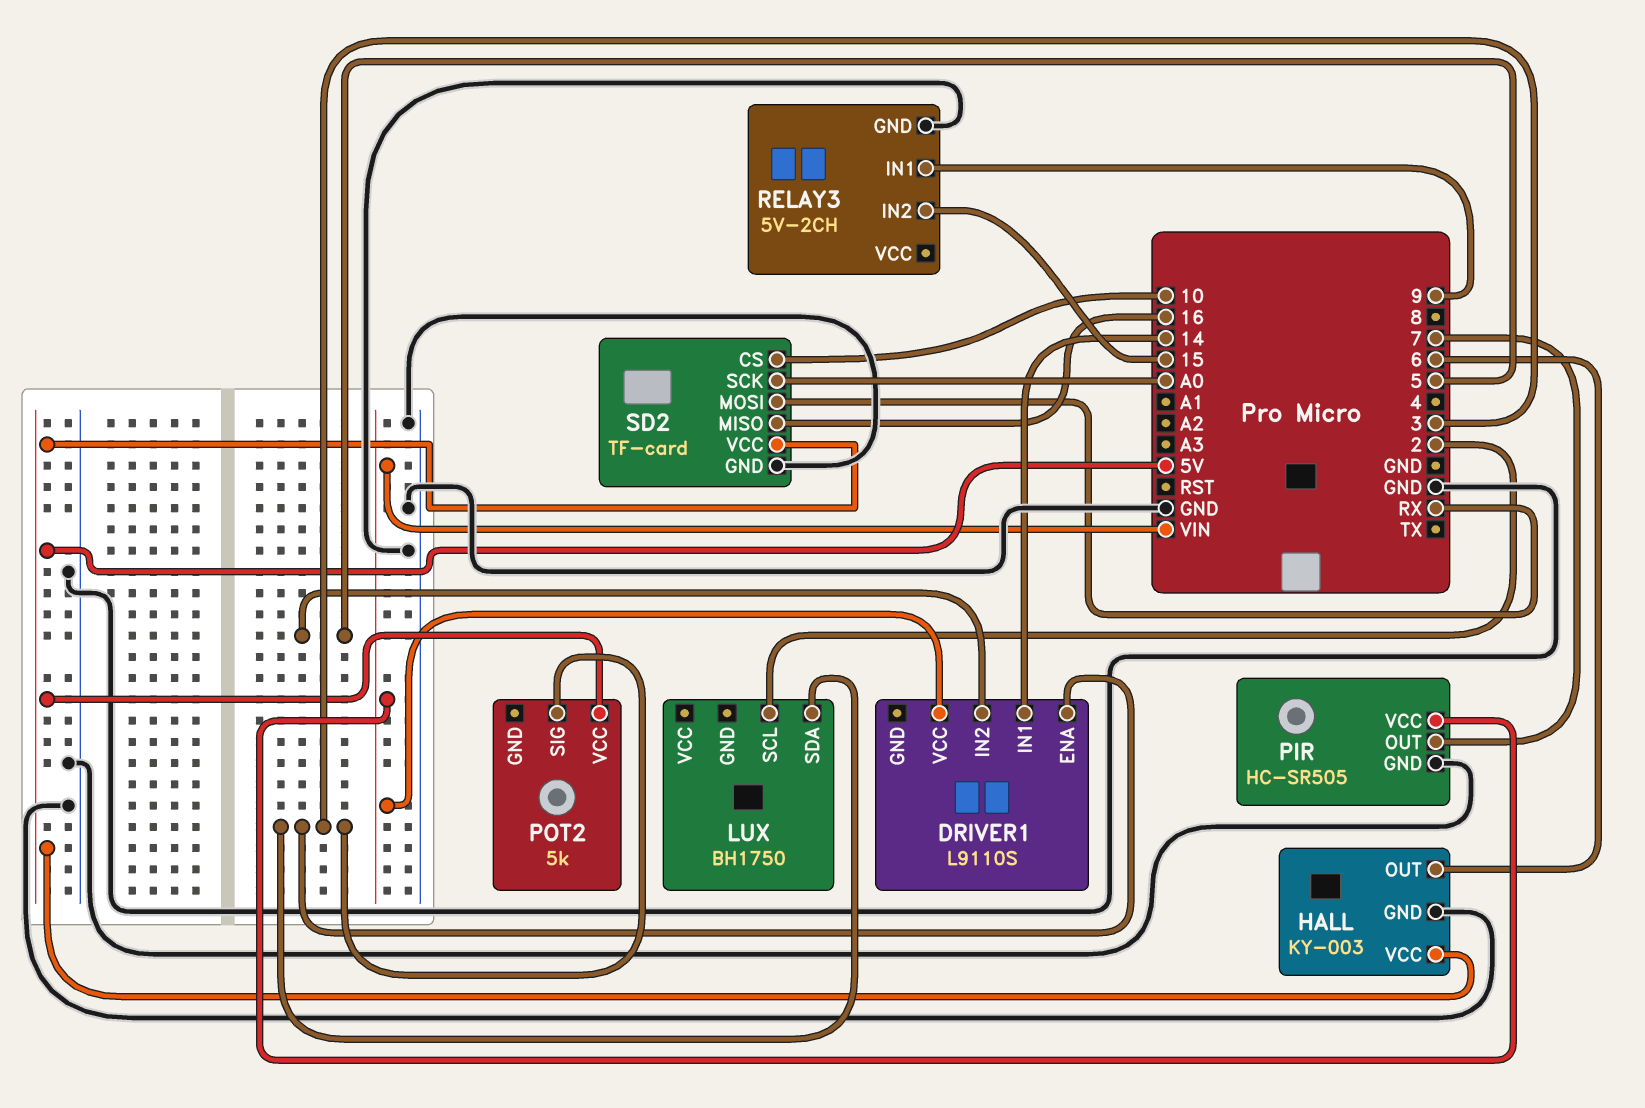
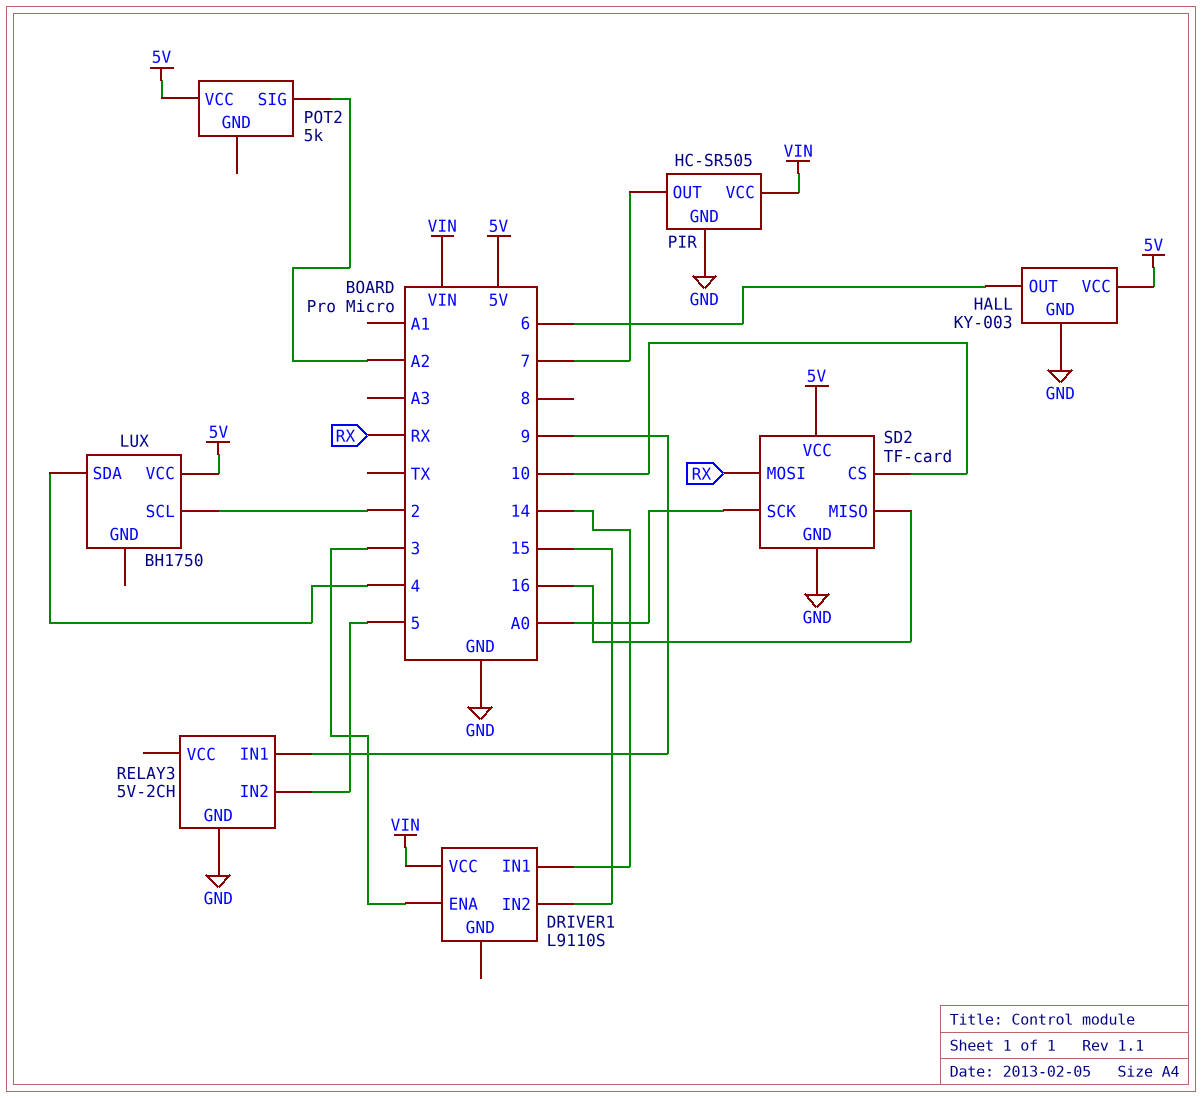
DRIVER1 pin IN2: 5 -> 15
LUX pin SDA: 3 -> 4
LUX pin VCC: none -> 5V
POT2 pin SIG: 3 -> A2
RELAY3 pin IN2: 15 -> 5

